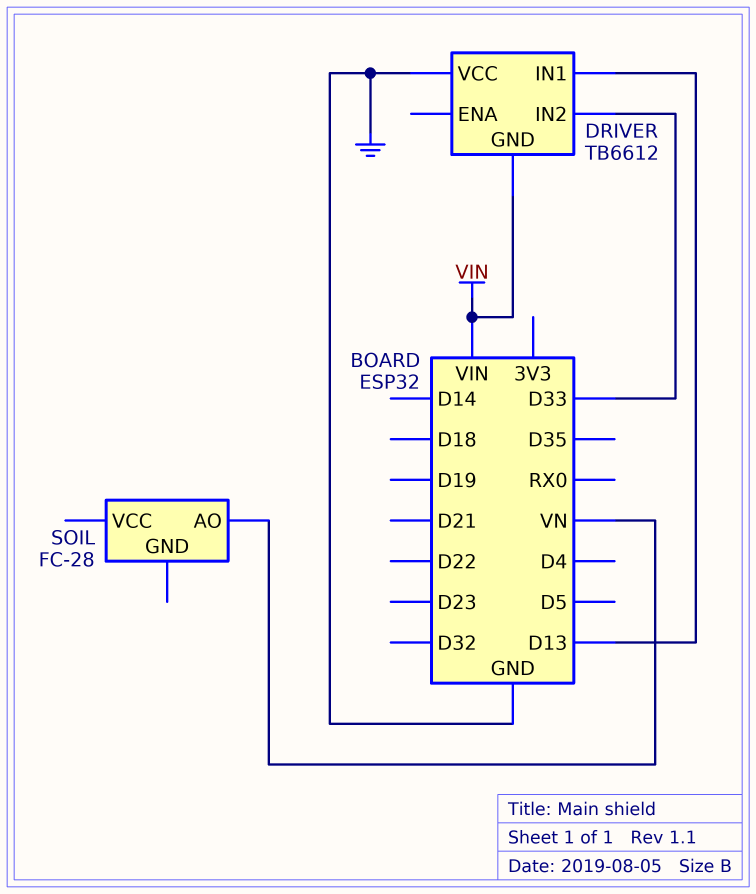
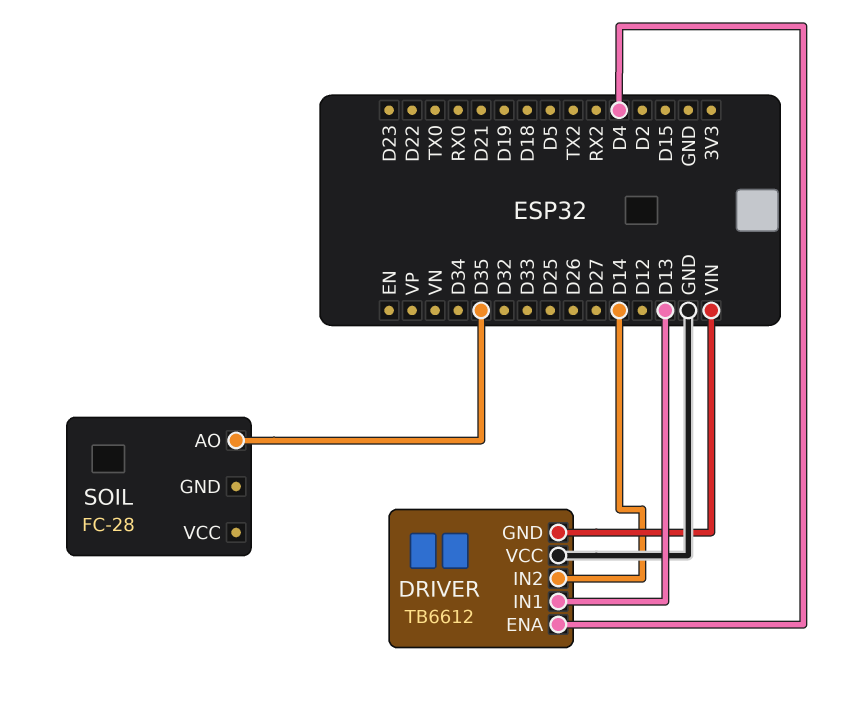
DRIVER pin ENA: none -> D4
DRIVER pin IN2: D33 -> D14
SOIL pin AO: VN -> D35

